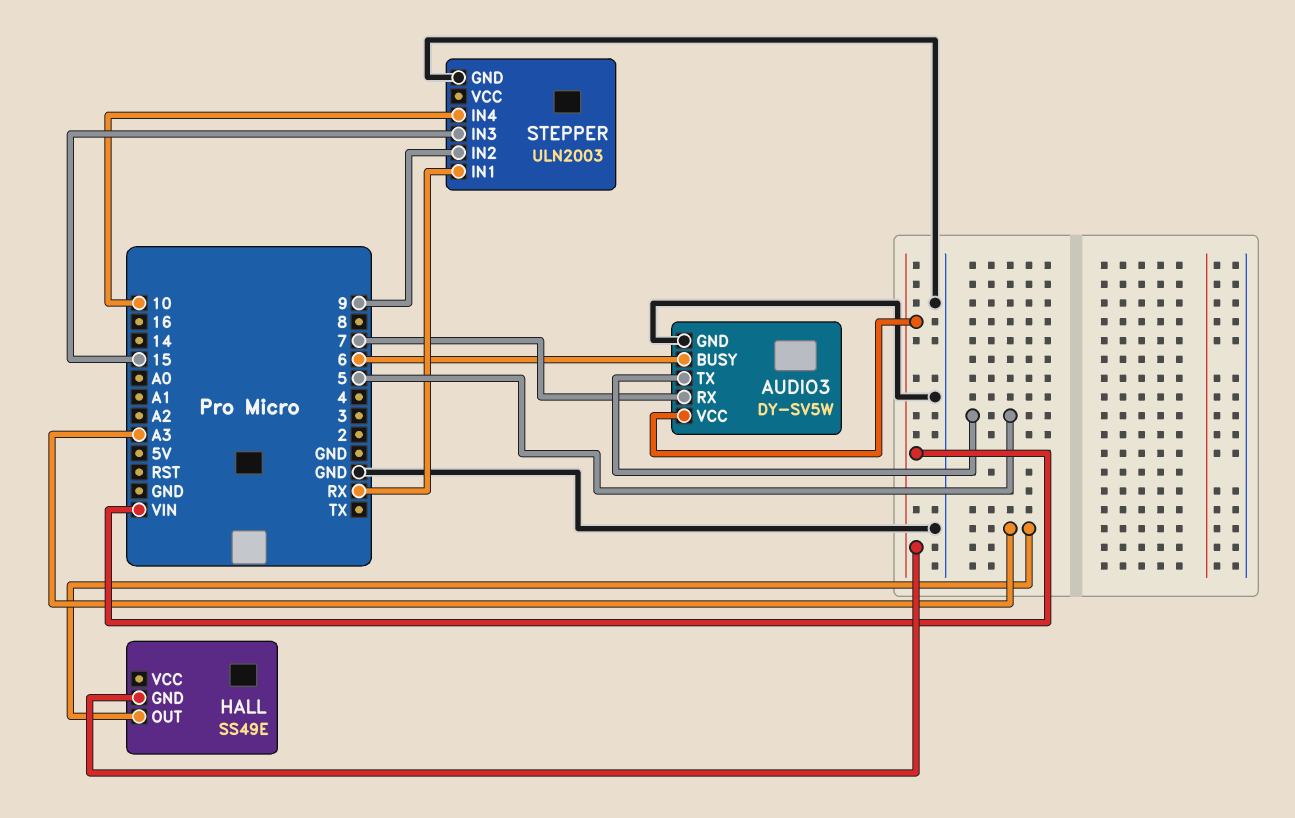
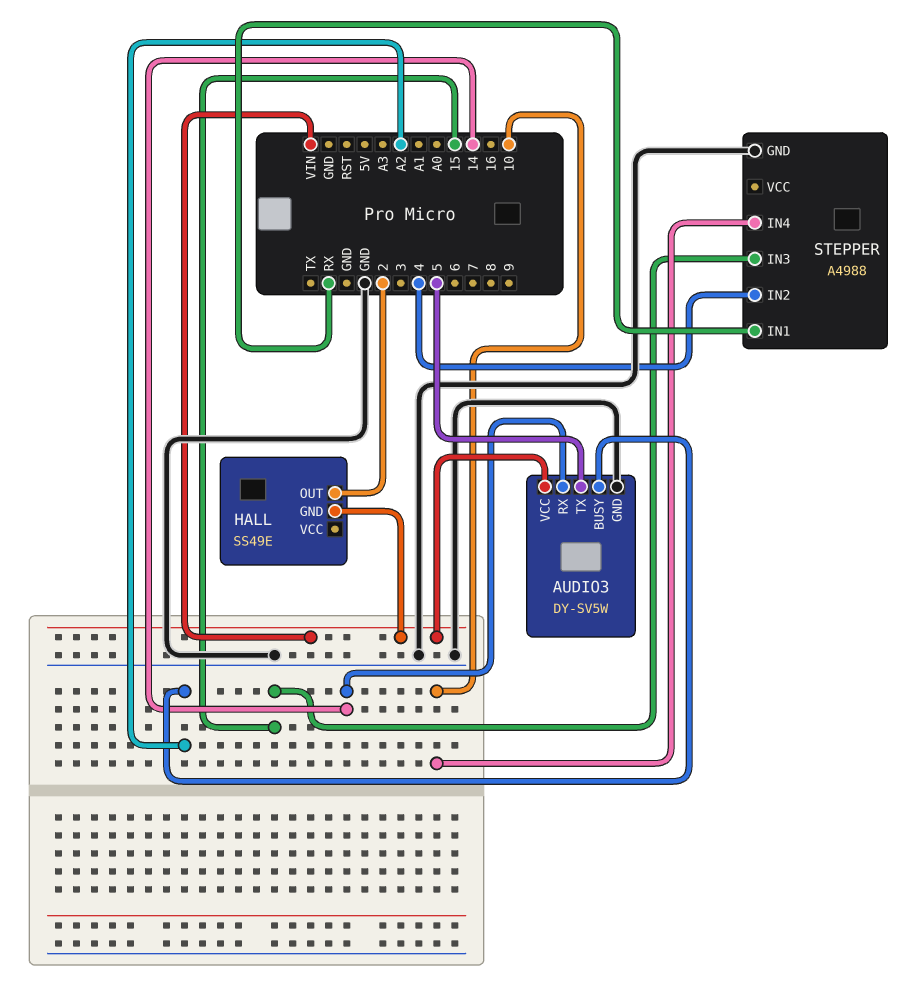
AUDIO3 pin BUSY: 6 -> A2
AUDIO3 pin RX: 7 -> 14
HALL pin OUT: A3 -> 2
STEPPER: ULN2003 -> A4988
STEPPER pin IN2: 9 -> 4

